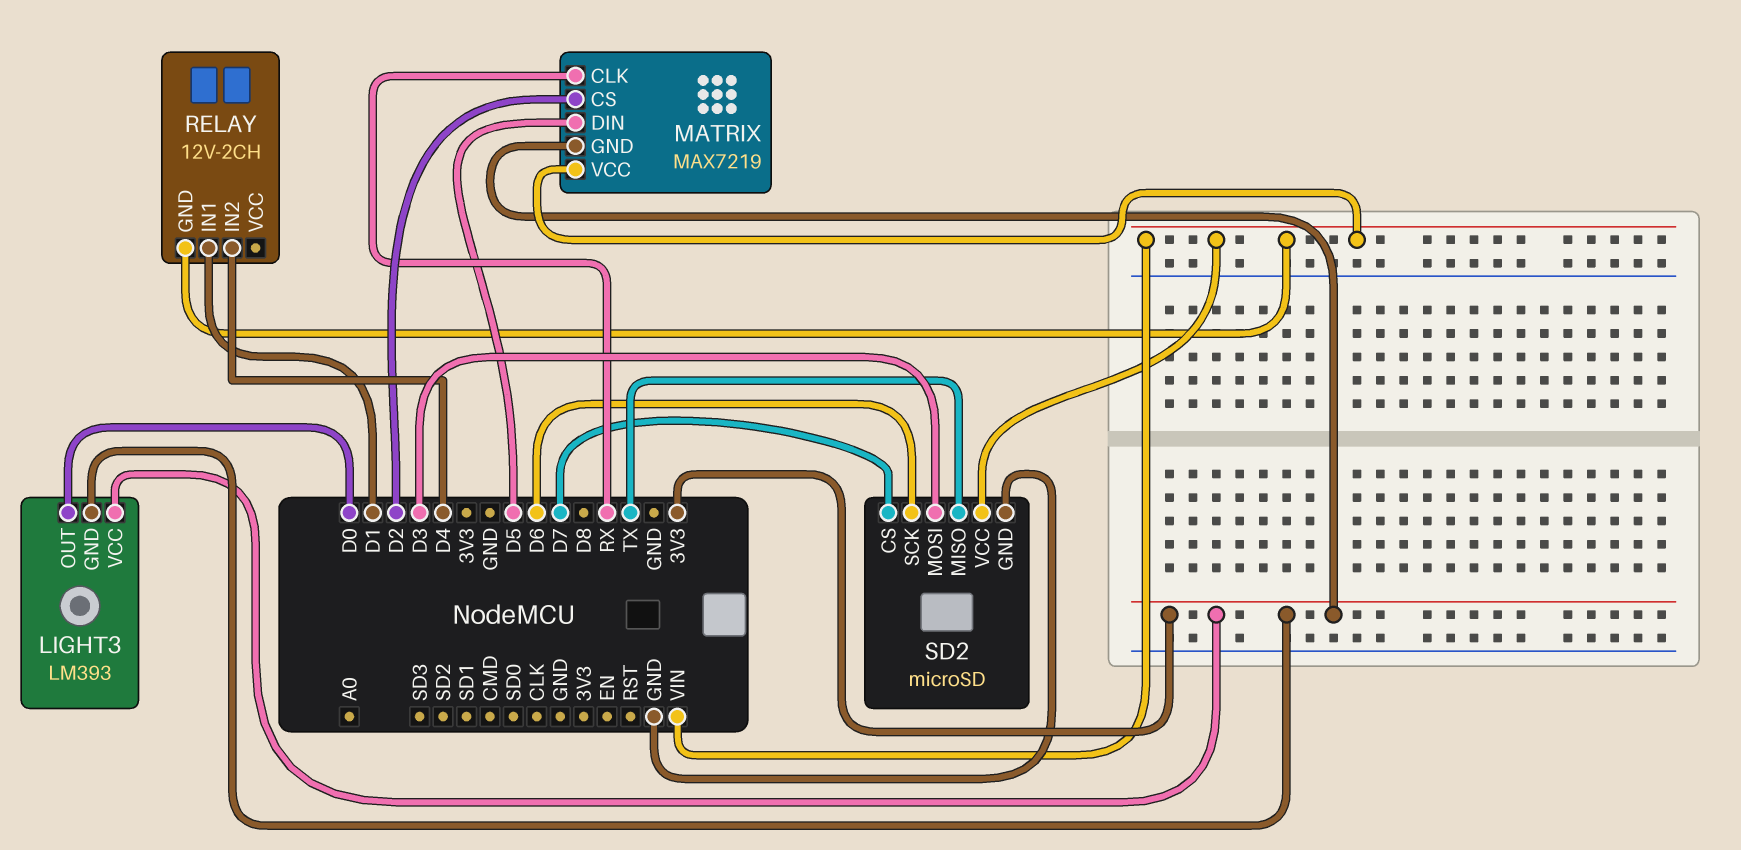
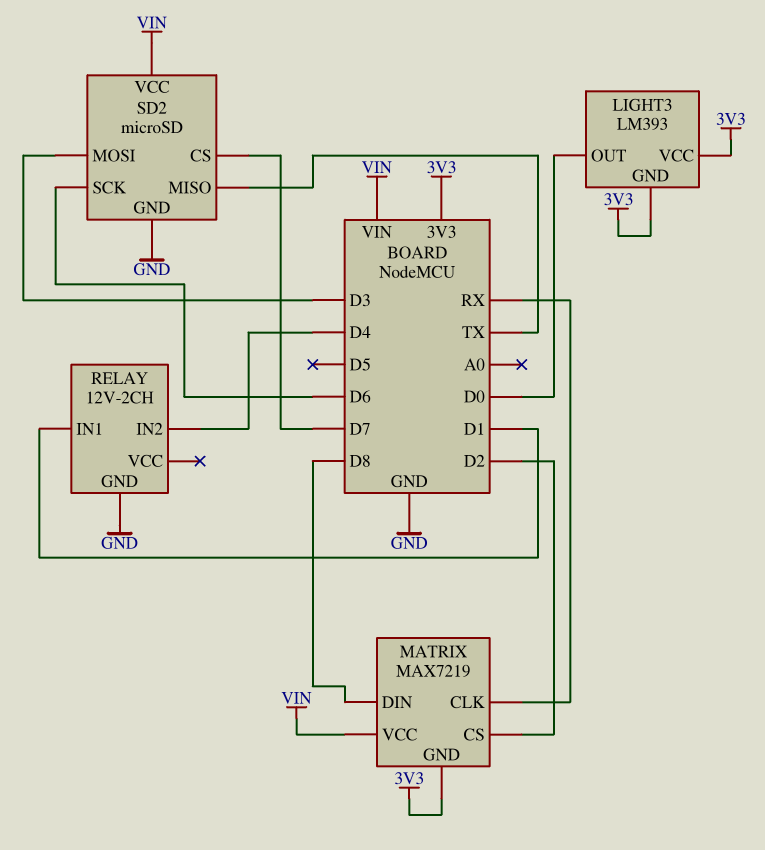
MATRIX pin DIN: D5 -> D8
RELAY pin GND: VIN -> GND

